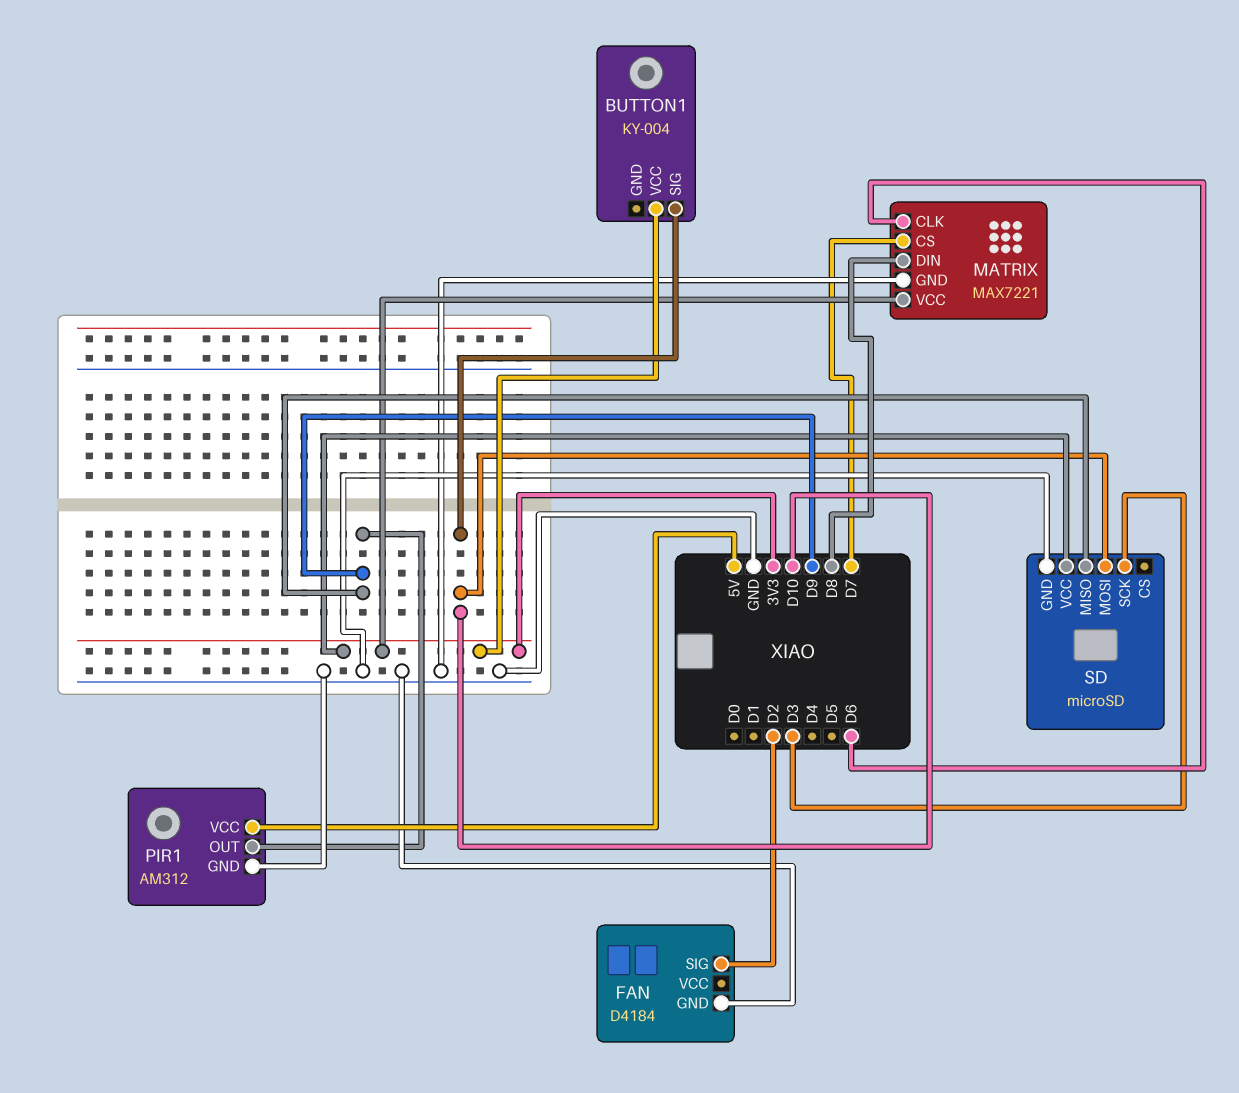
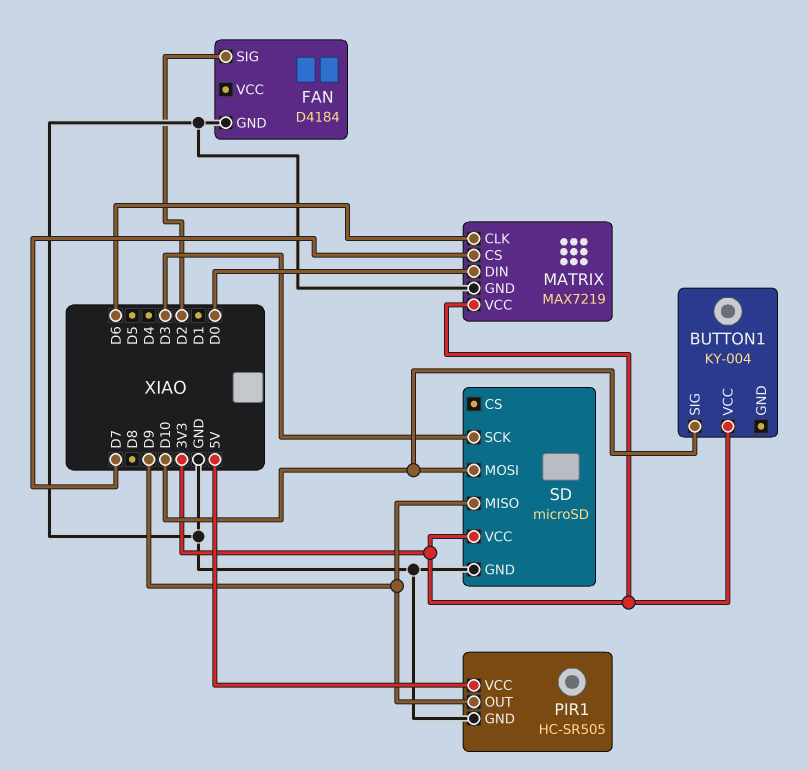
MATRIX: MAX7221 -> MAX7219
MATRIX pin DIN: D8 -> D0
PIR1: AM312 -> HC-SR505

